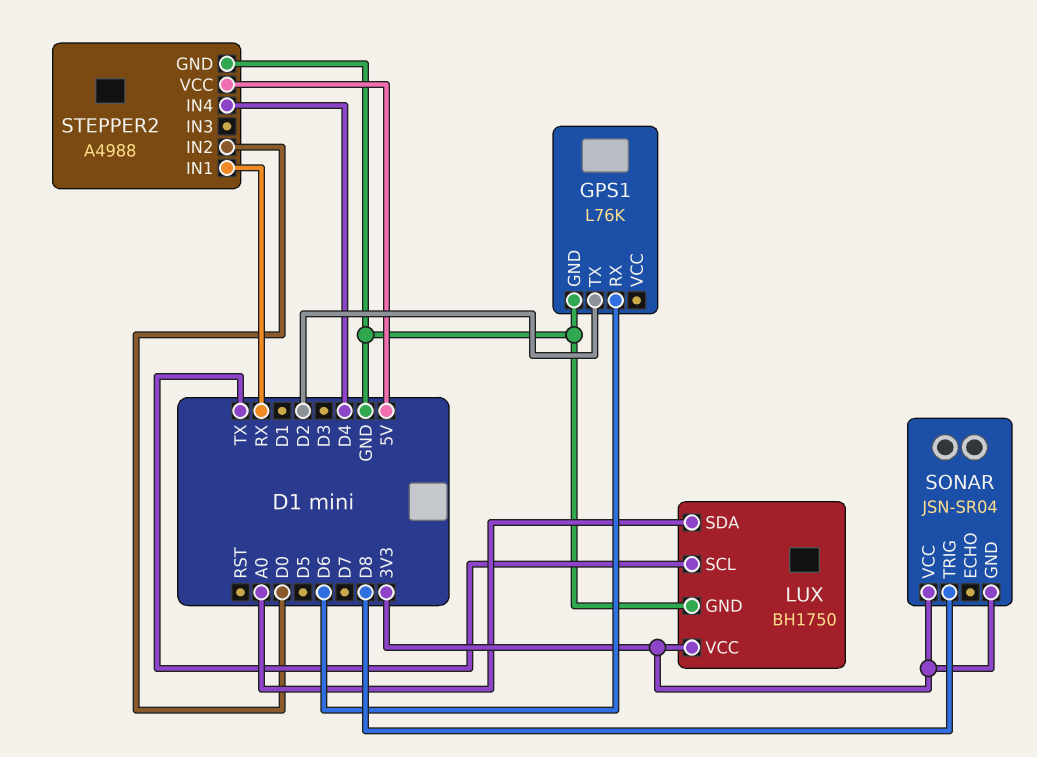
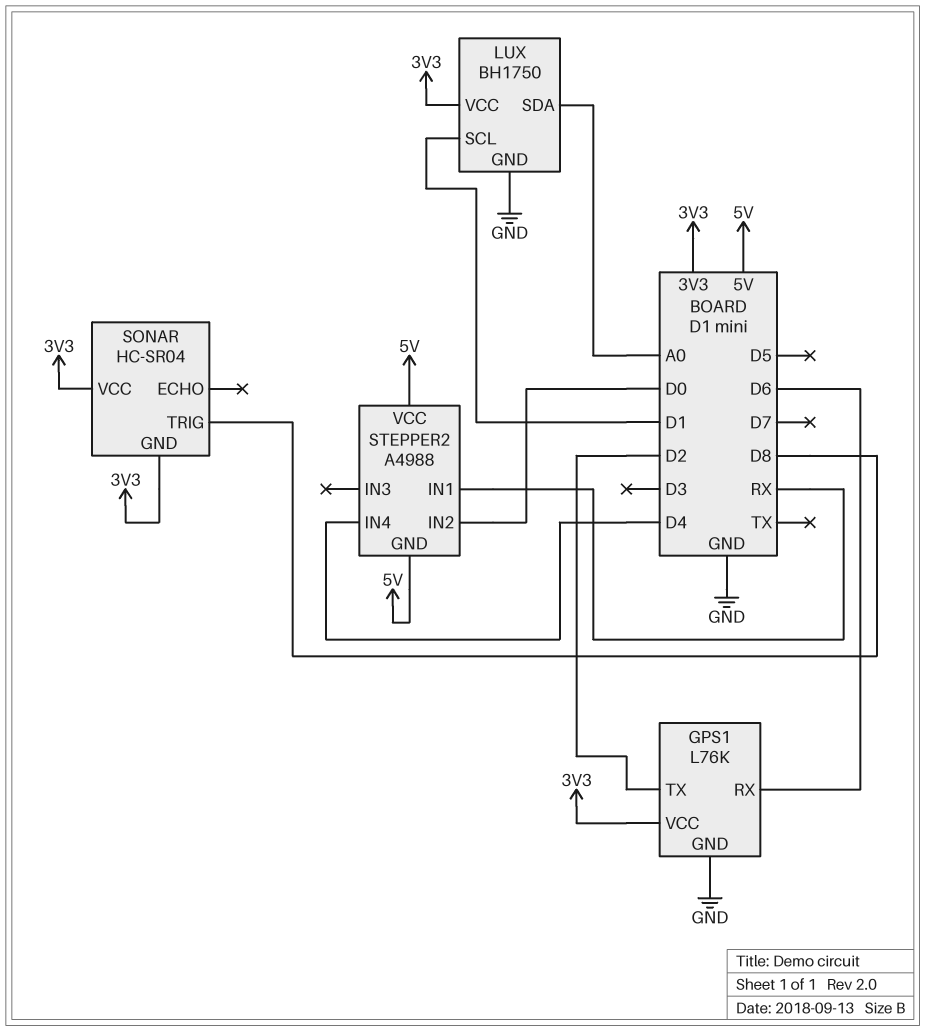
GPS1 pin VCC: none -> 3V3
LUX pin SCL: TX -> D1
SONAR: JSN-SR04 -> HC-SR04
STEPPER2 pin GND: GND -> 5V

